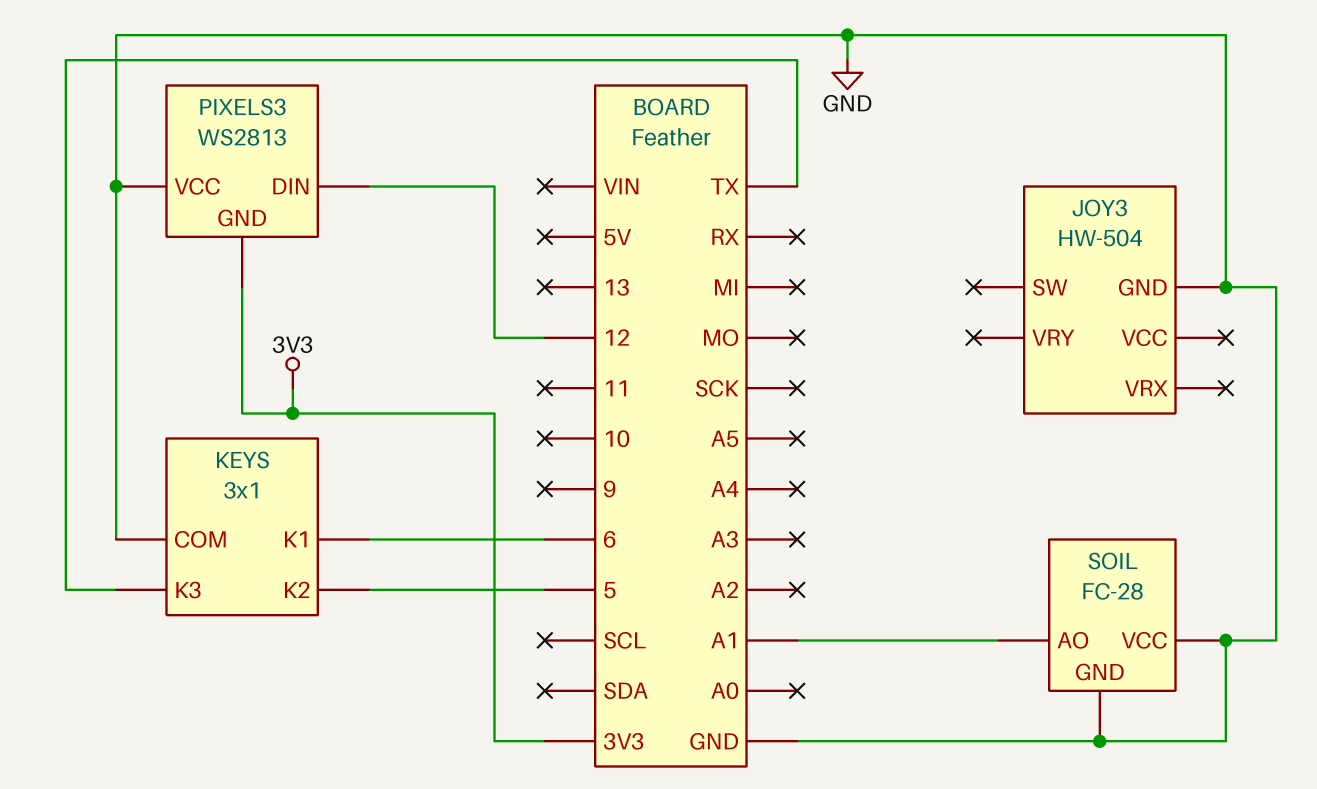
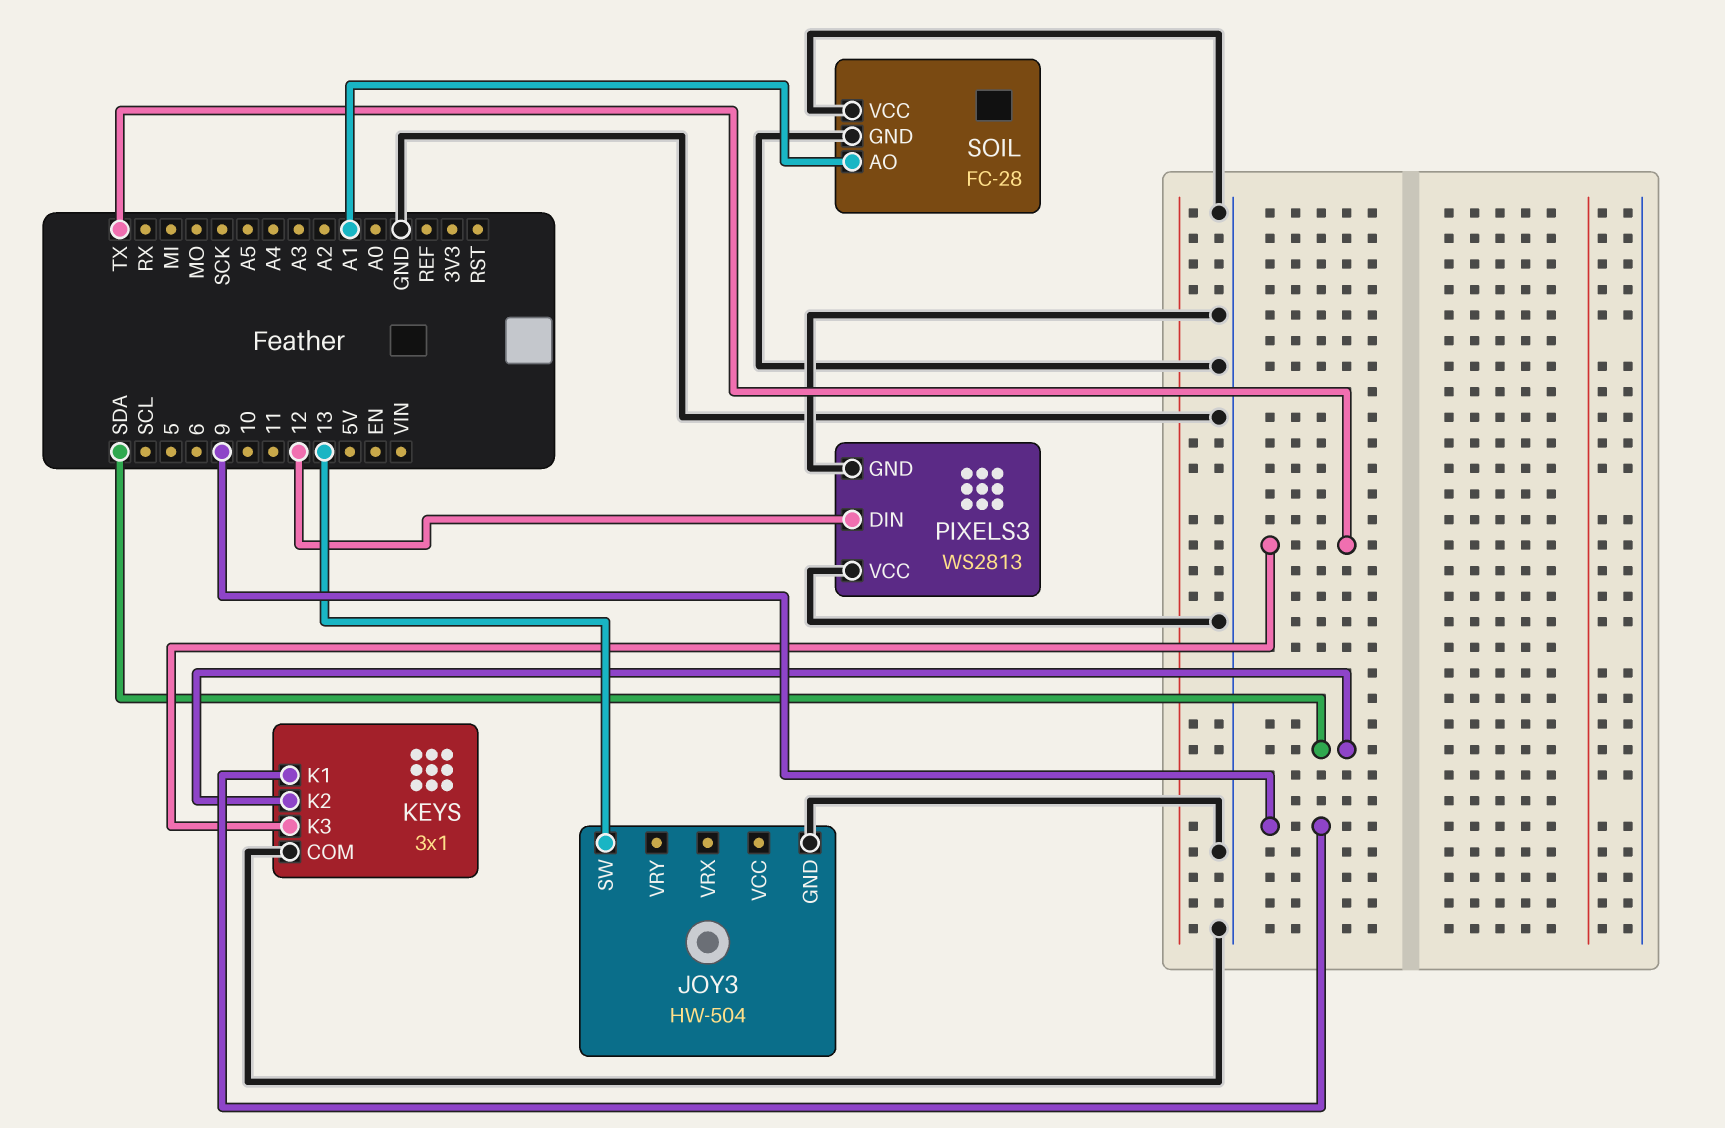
JOY3 pin SW: none -> 13
KEYS pin K1: 6 -> 9
KEYS pin K2: 5 -> SDA
PIXELS3 pin GND: 3V3 -> GND

